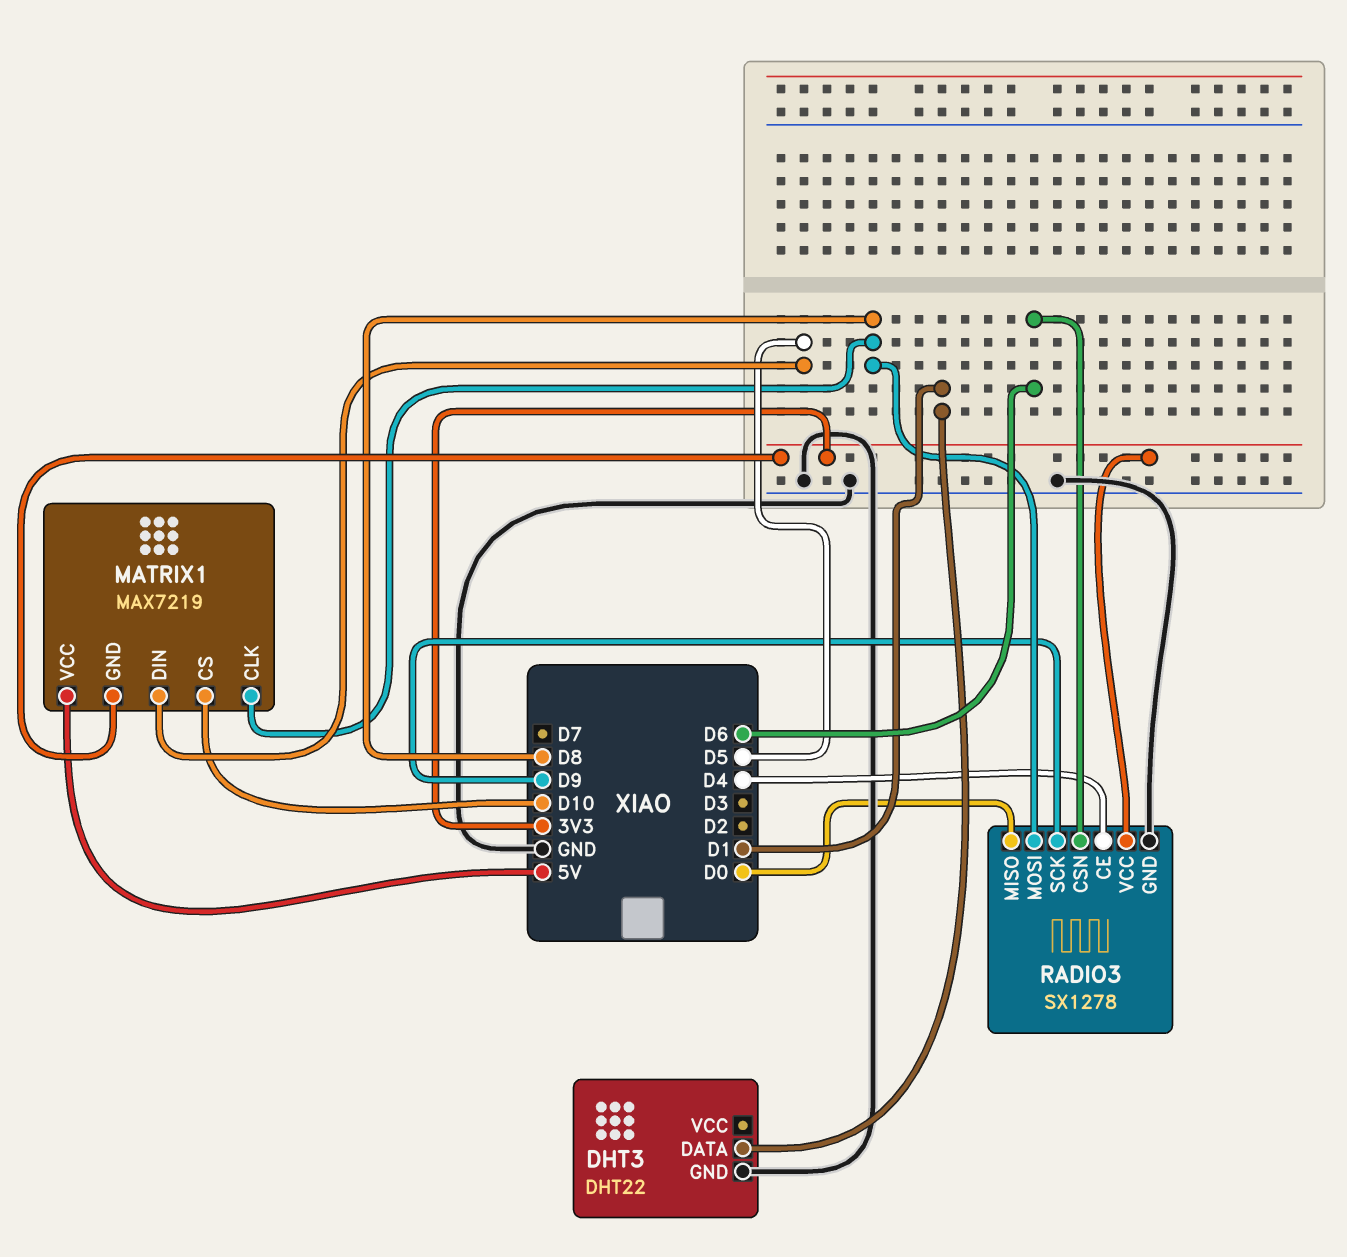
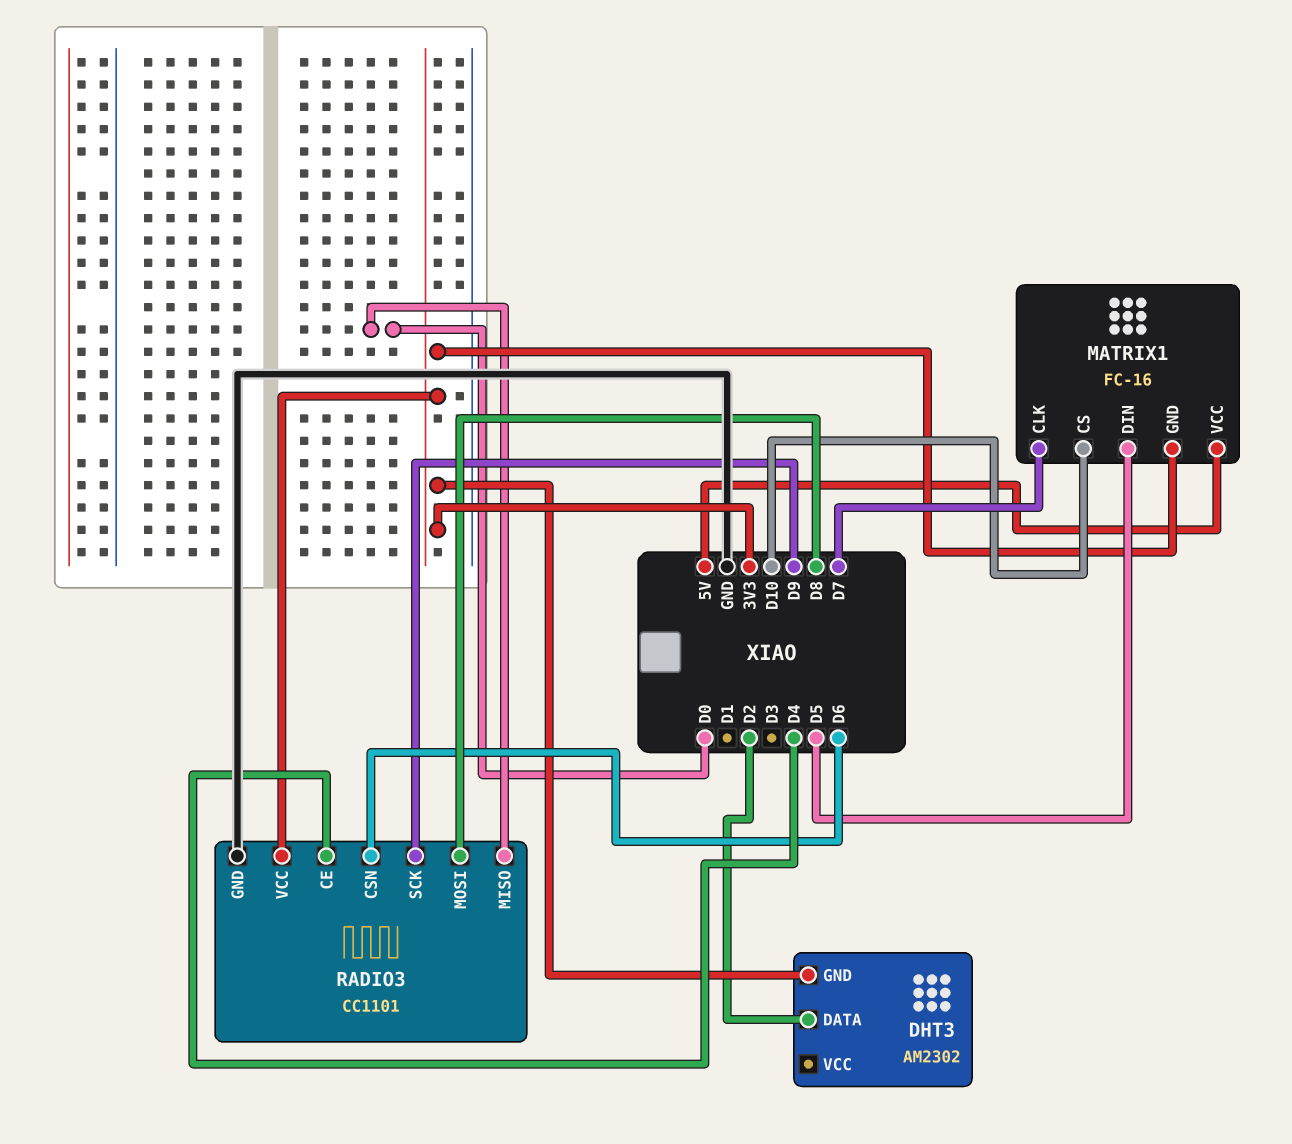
DHT3: DHT22 -> AM2302
DHT3 pin DATA: D1 -> D2
DHT3 pin GND: GND -> 3V3
MATRIX1: MAX7219 -> FC-16
MATRIX1 pin CLK: D8 -> D7
RADIO3: SX1278 -> CC1101

